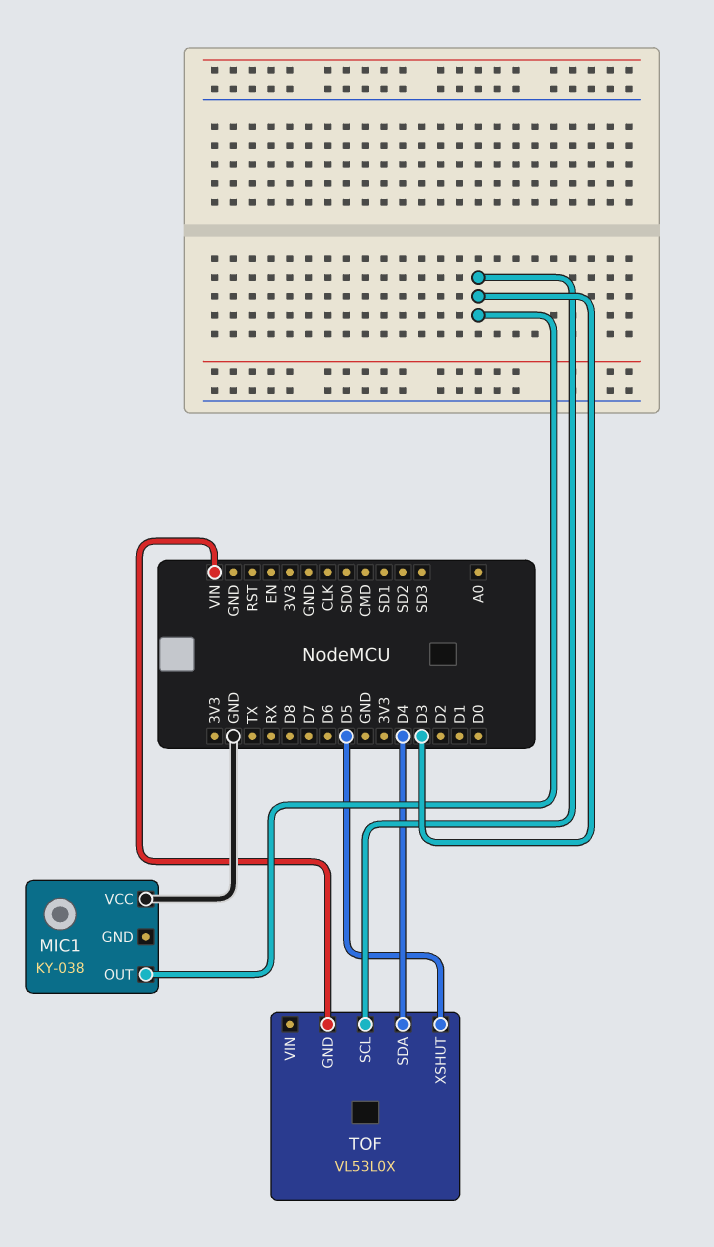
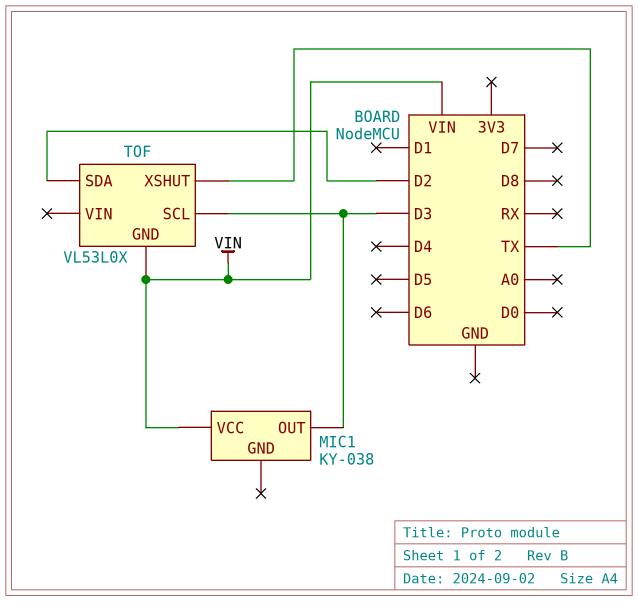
MIC1 pin VCC: GND -> VIN
TOF pin SDA: D4 -> D2
TOF pin XSHUT: D5 -> TX

